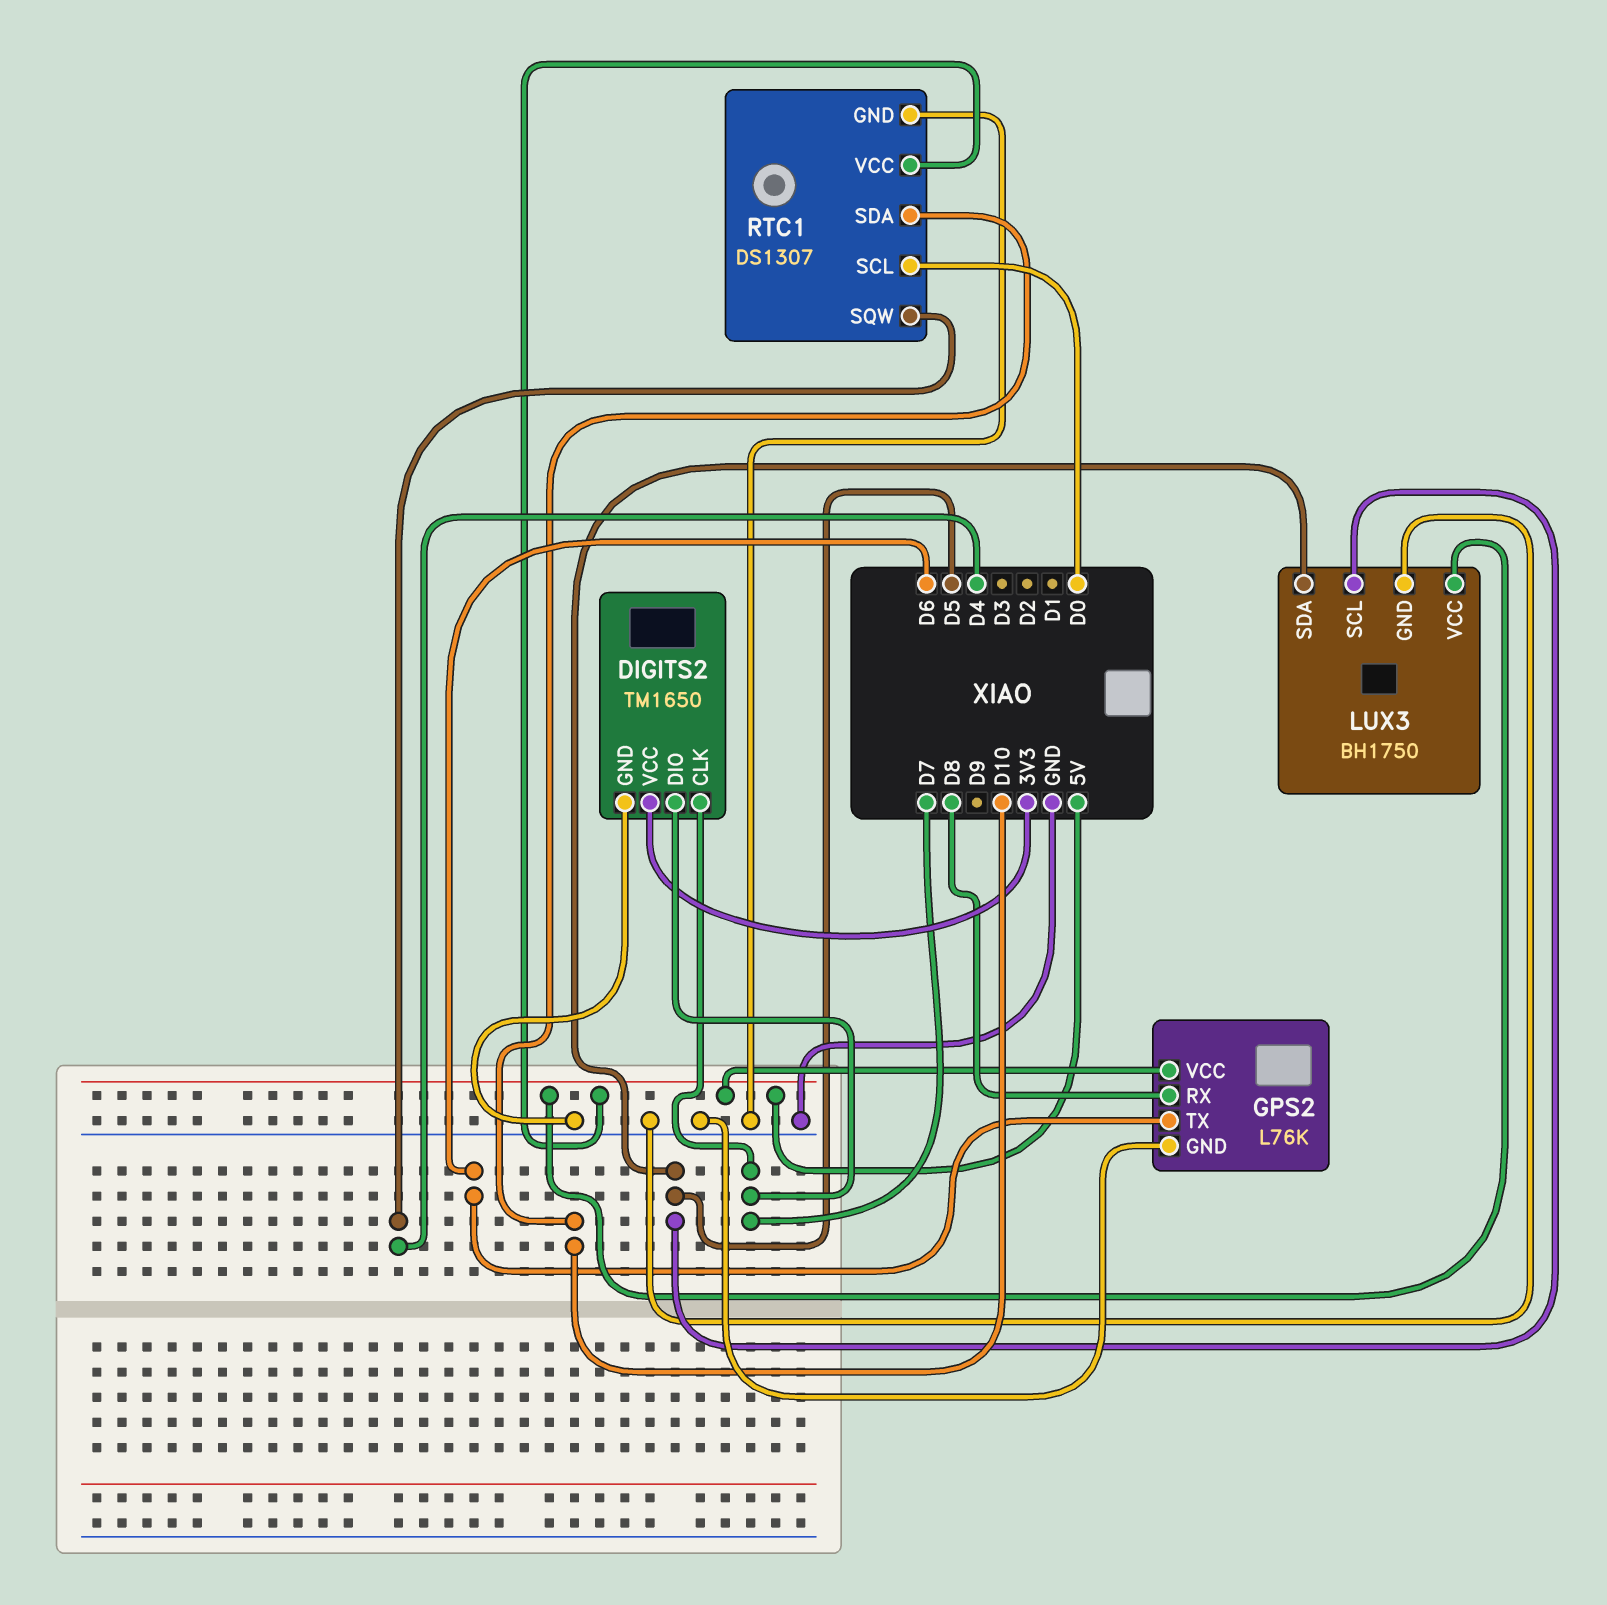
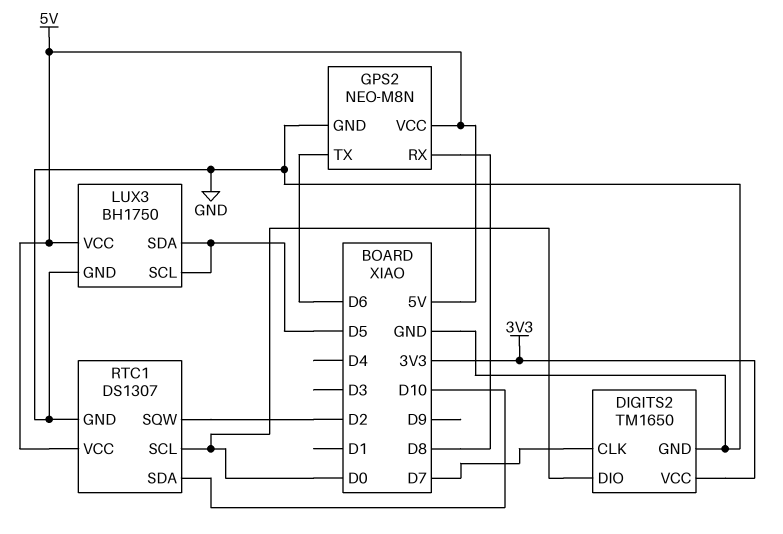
DIGITS2 pin DIO: D7 -> D0
GPS2: L76K -> NEO-M8N
RTC1 pin SQW: D4 -> D2

